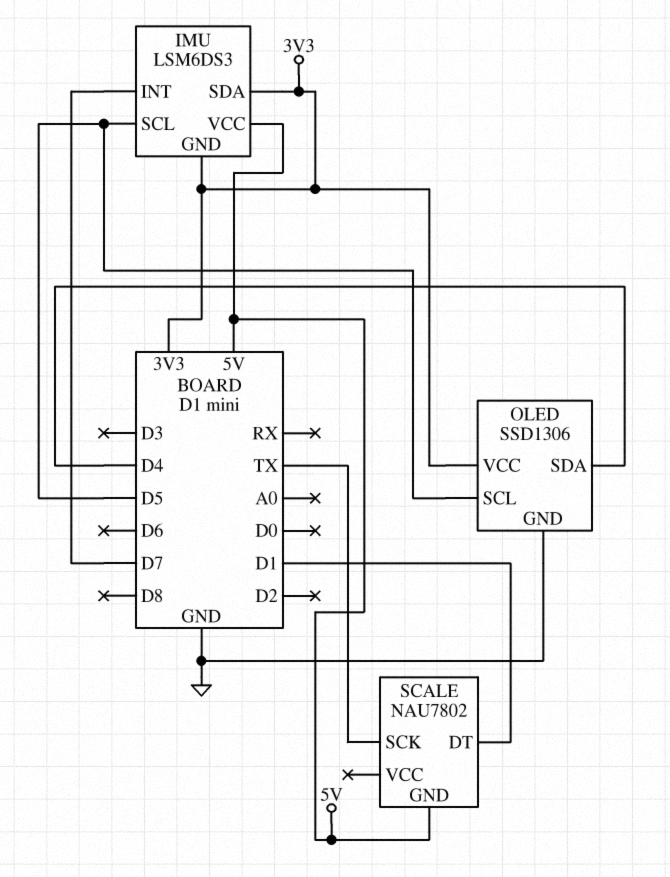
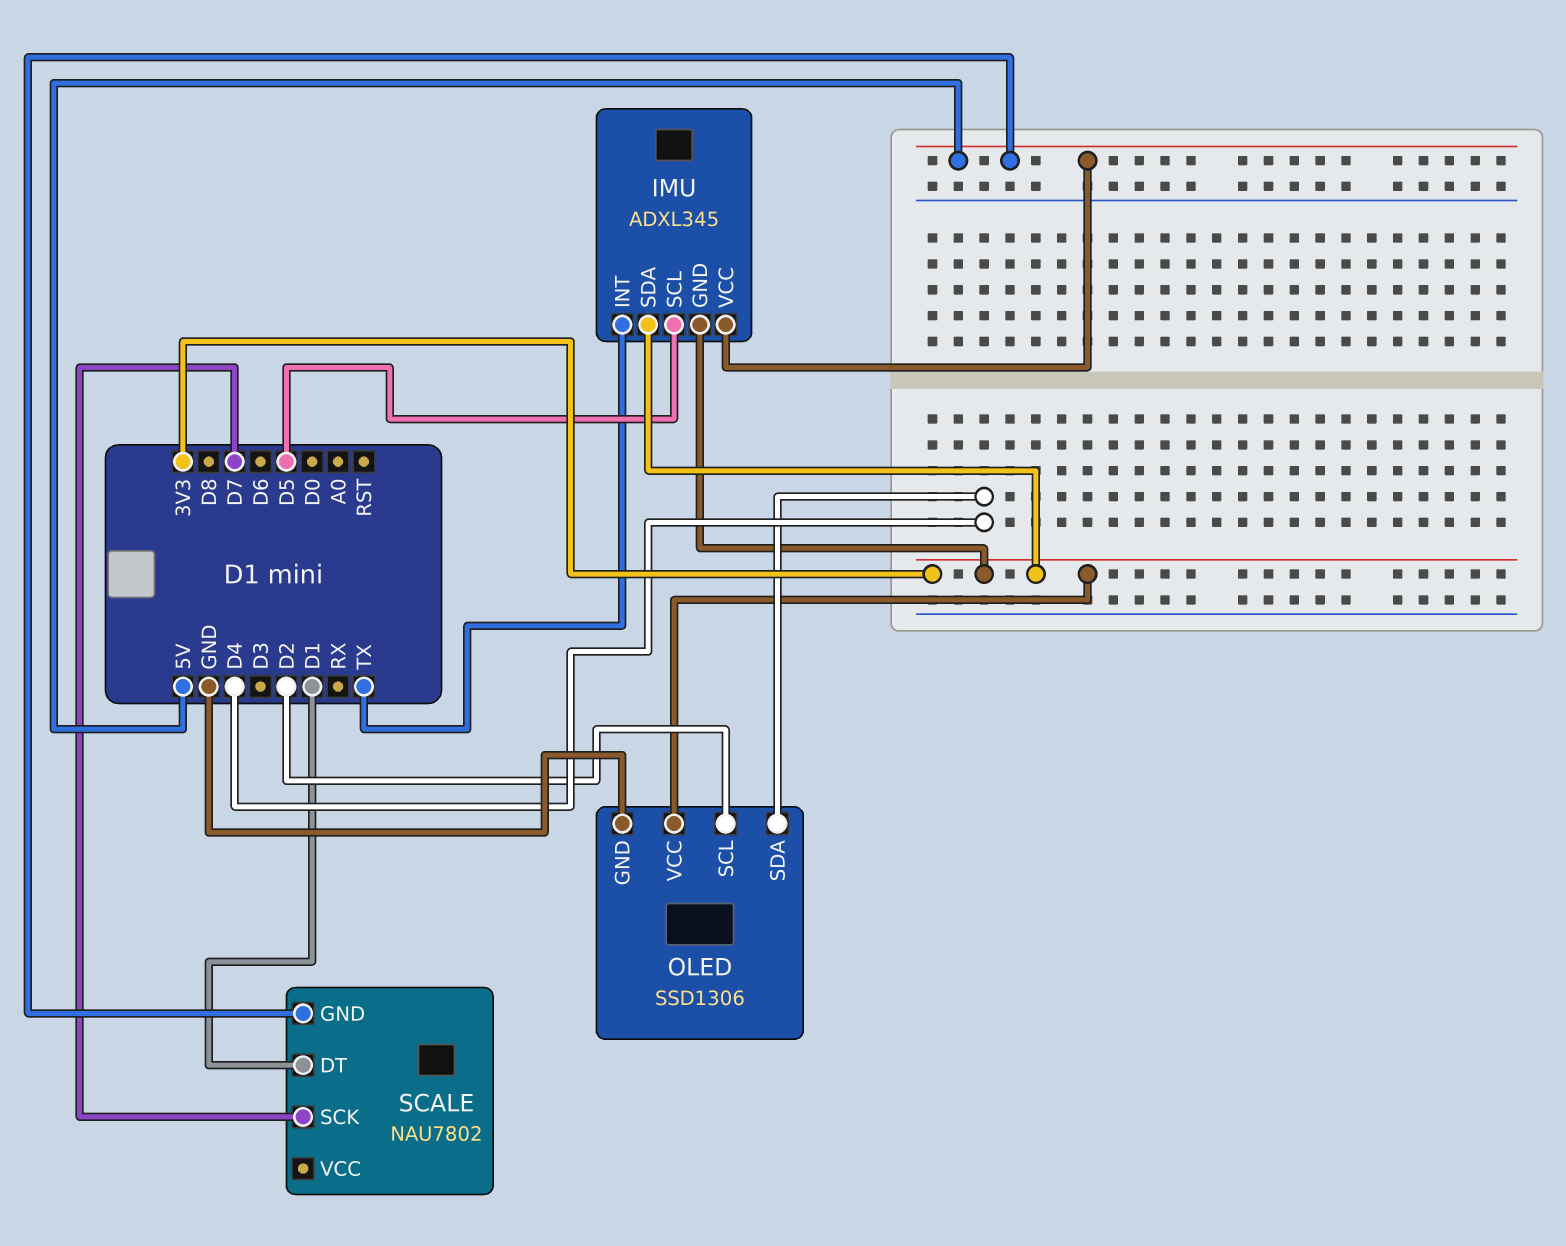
IMU: LSM6DS3 -> ADXL345
IMU pin INT: D7 -> TX
OLED pin SCL: D5 -> D2
SCALE pin SCK: TX -> D7

